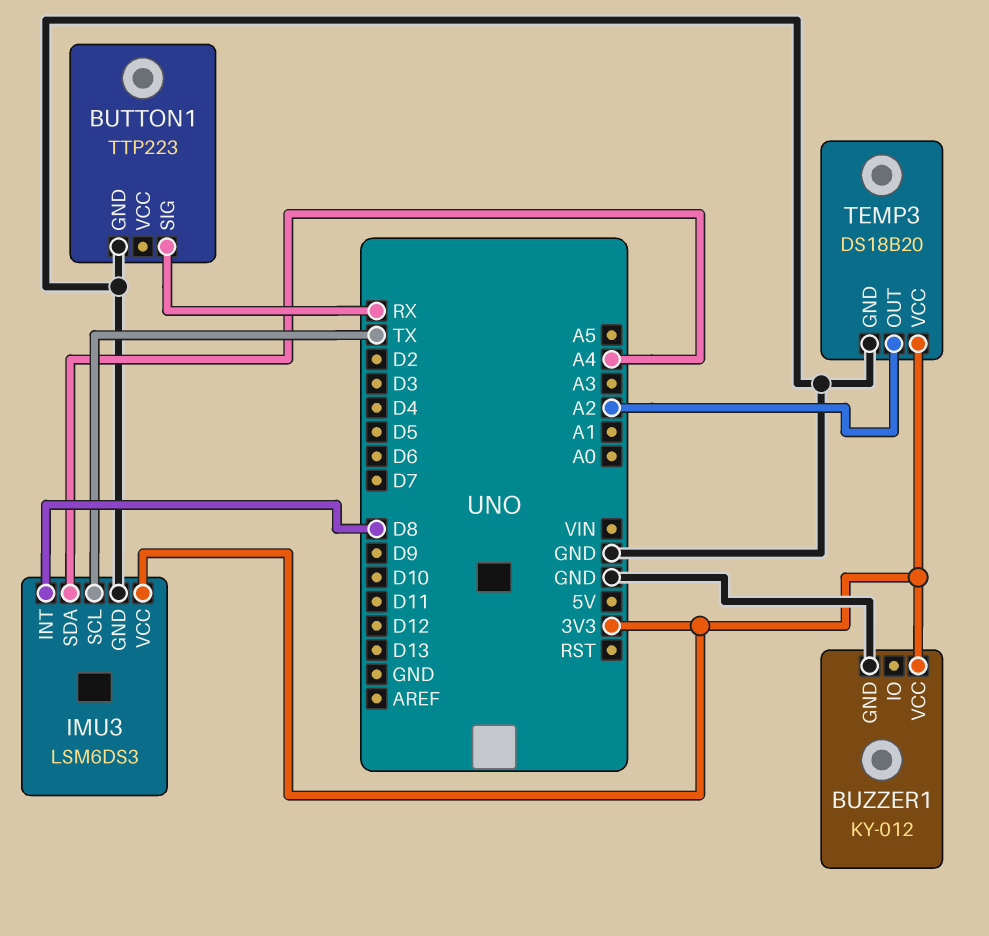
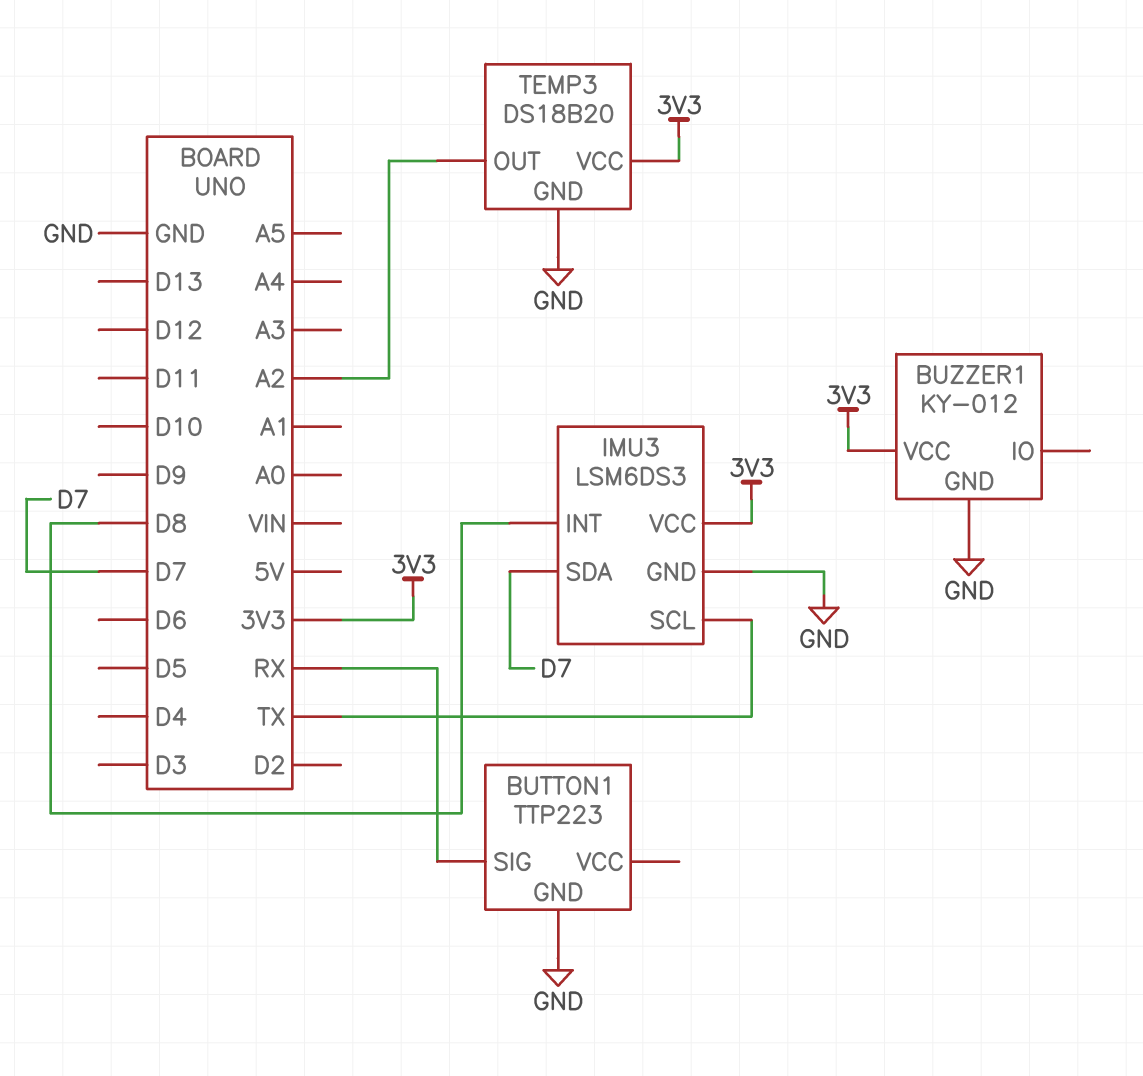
IMU3 pin SDA: A4 -> D7

